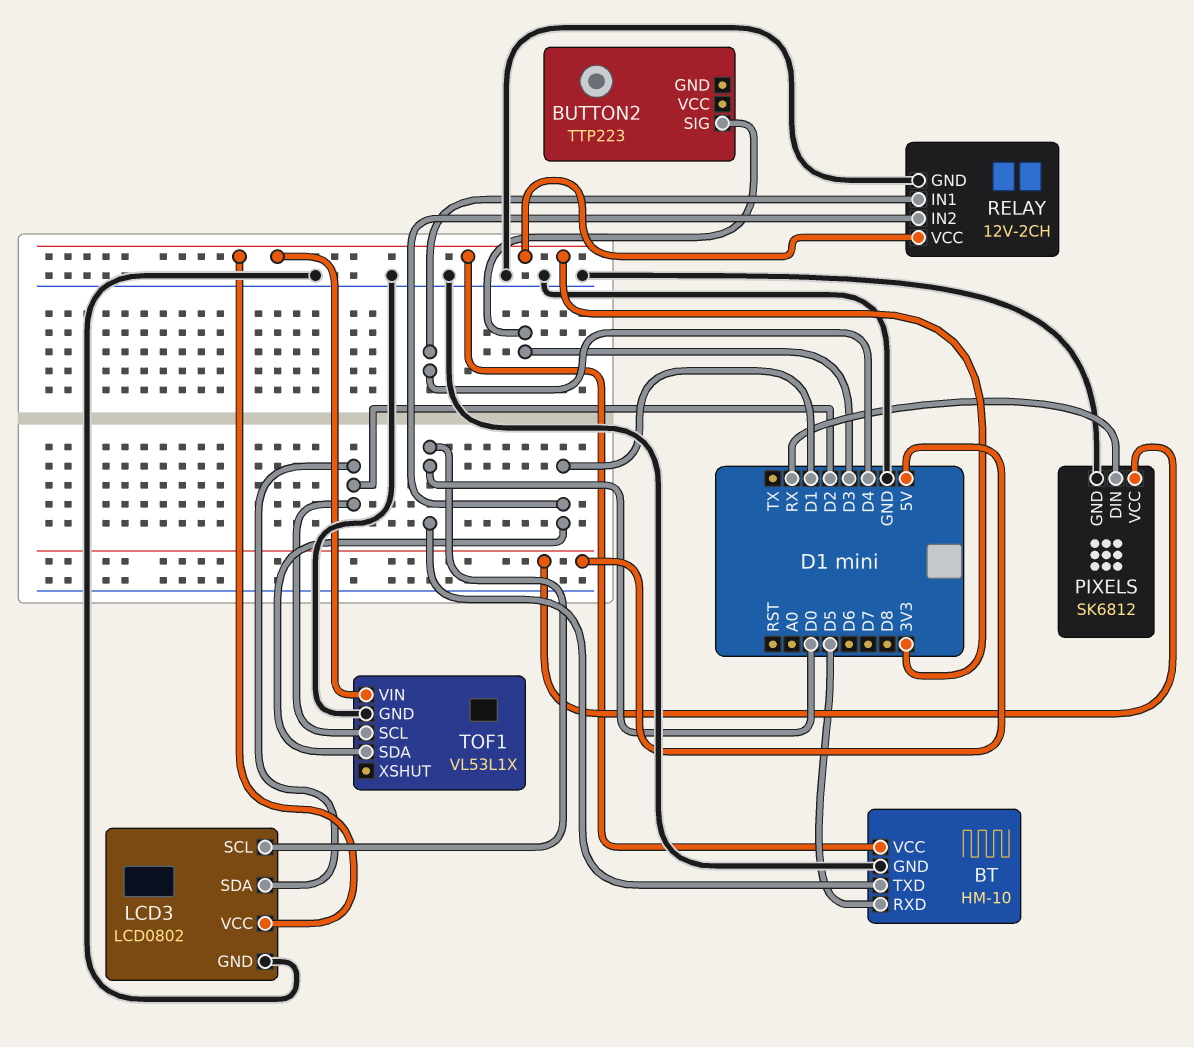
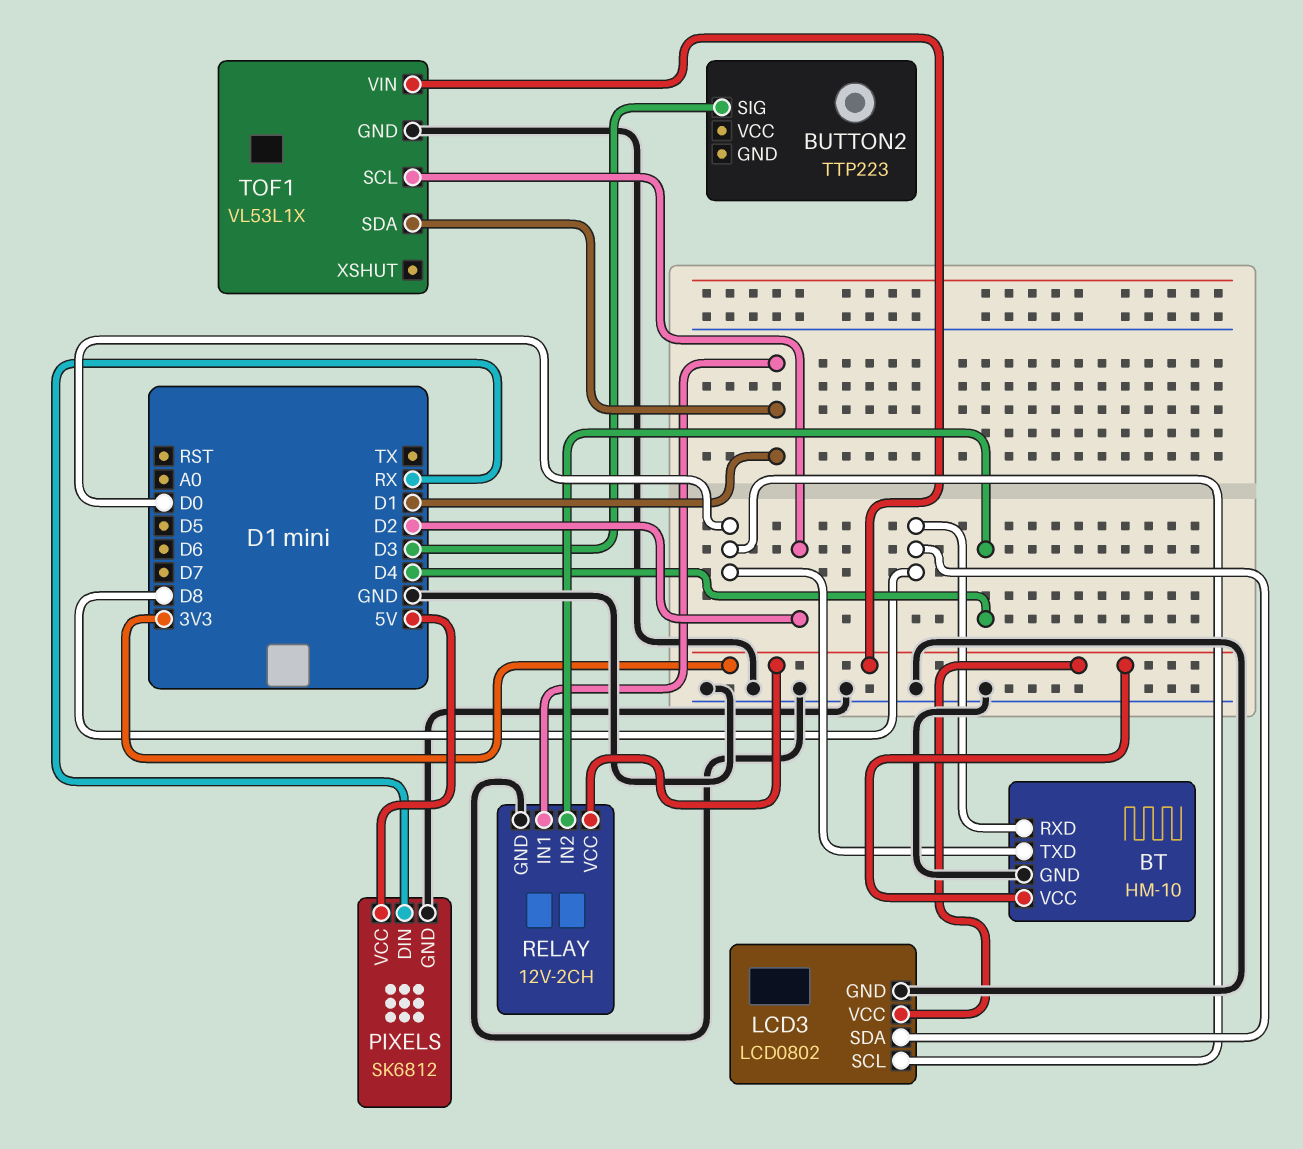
BT pin RXD: D5 -> D8
LCD3 pin SDA: D2 -> D8
RELAY pin IN1: D4 -> D1
RELAY pin IN2: D1 -> D4

